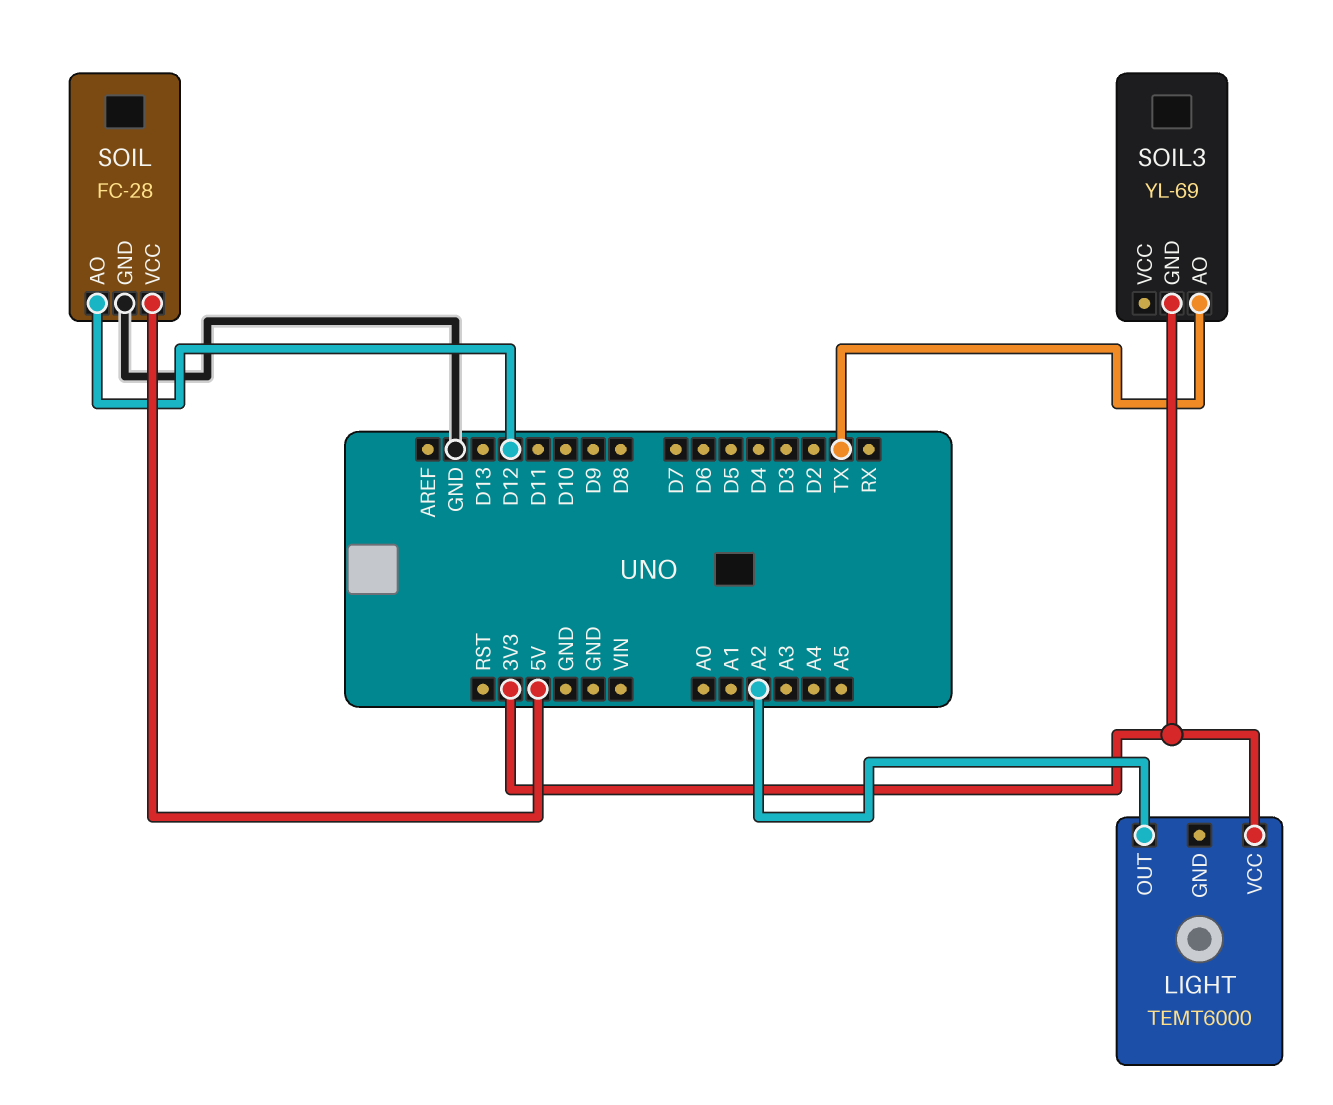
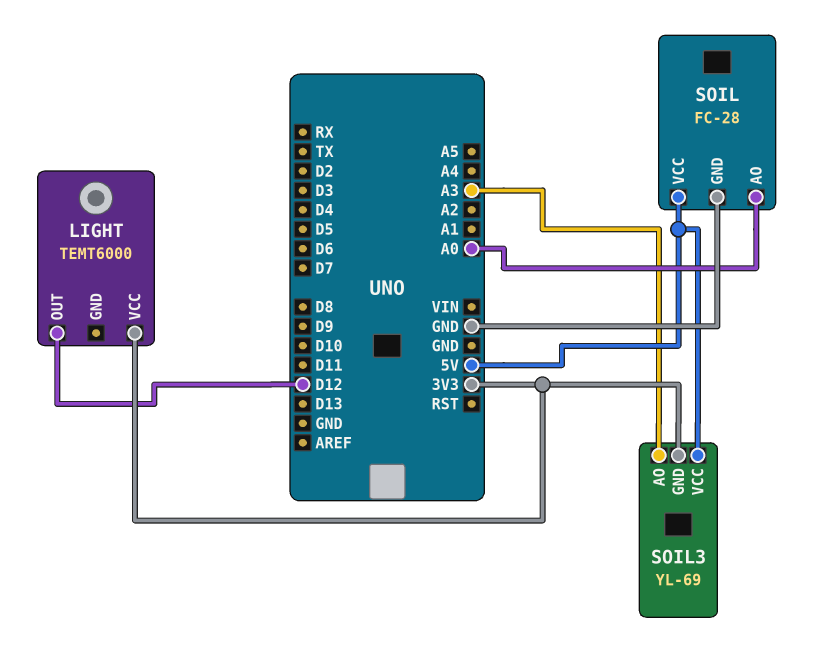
LIGHT pin OUT: A2 -> D12
SOIL pin AO: D12 -> A0
SOIL3 pin AO: TX -> A3
SOIL3 pin VCC: none -> 5V

